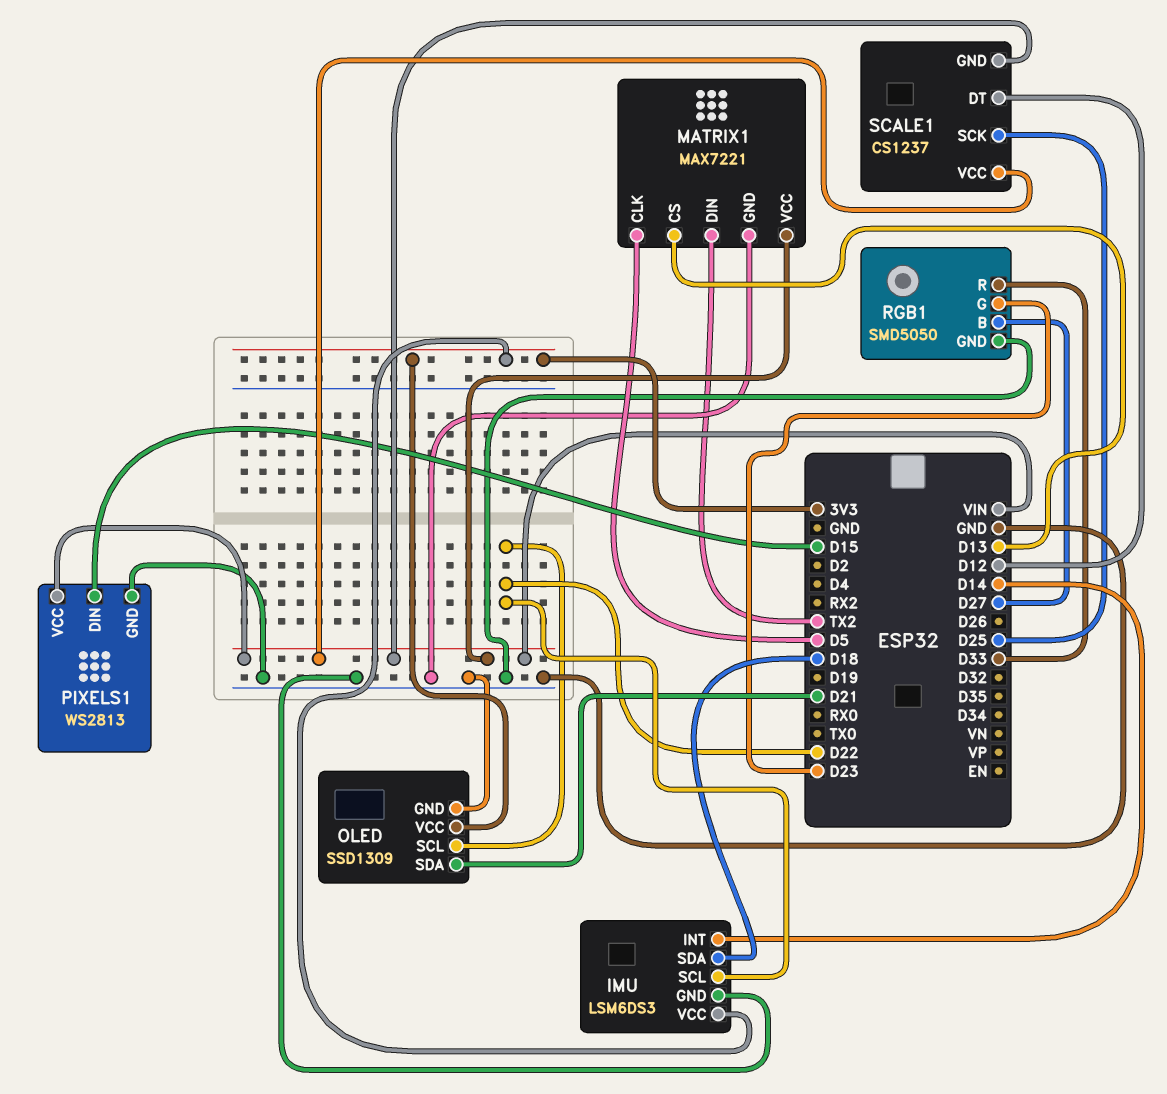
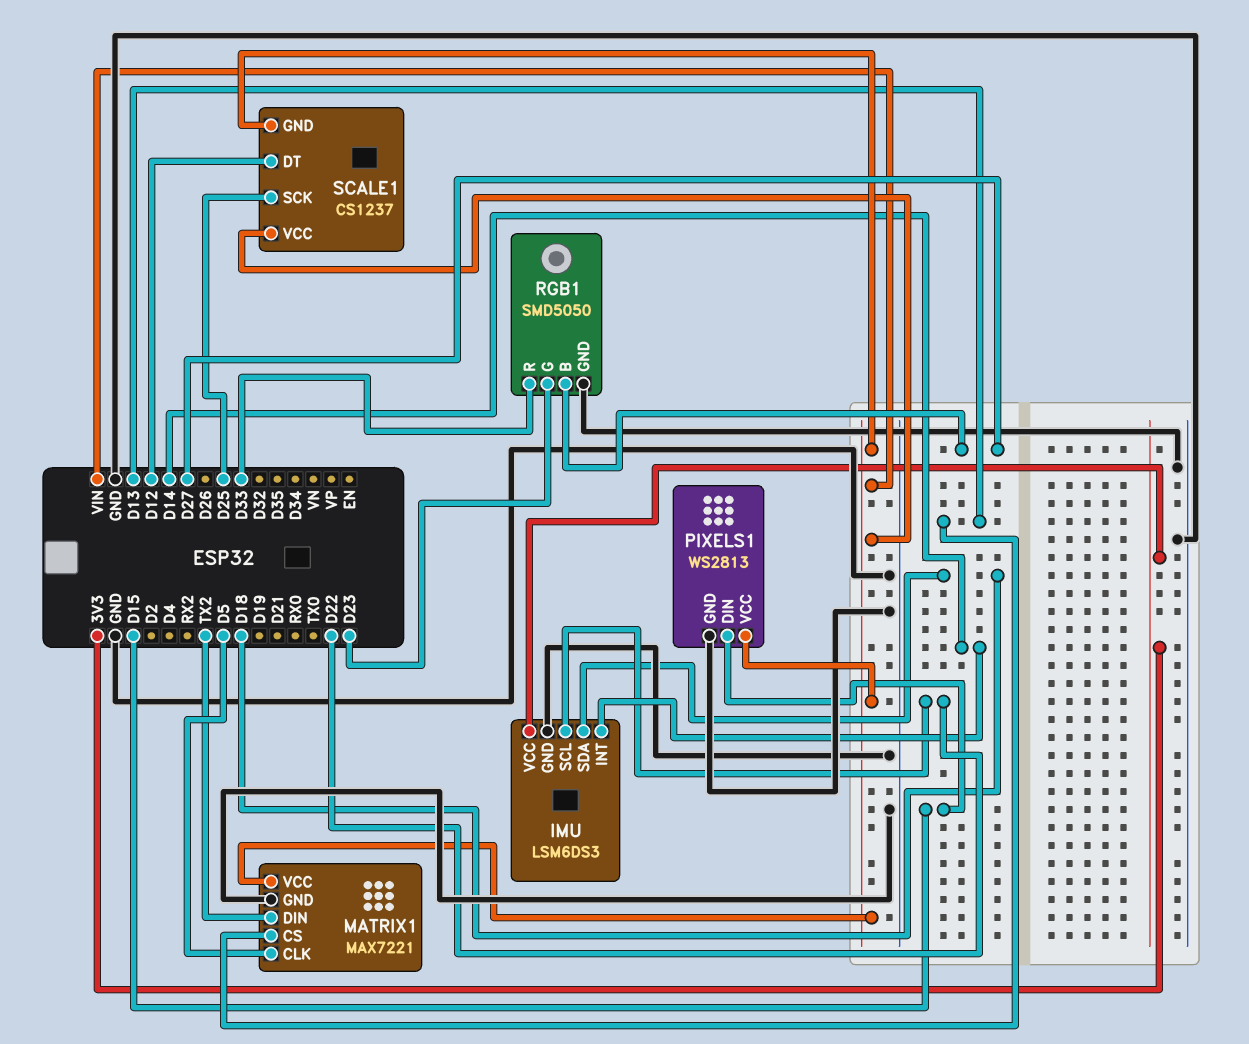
OLED: SSD1309 -> none
OLED pin GND: GND -> none
OLED pin SCL: D22 -> none
OLED pin SDA: D21 -> none
OLED pin VCC: 3V3 -> none

